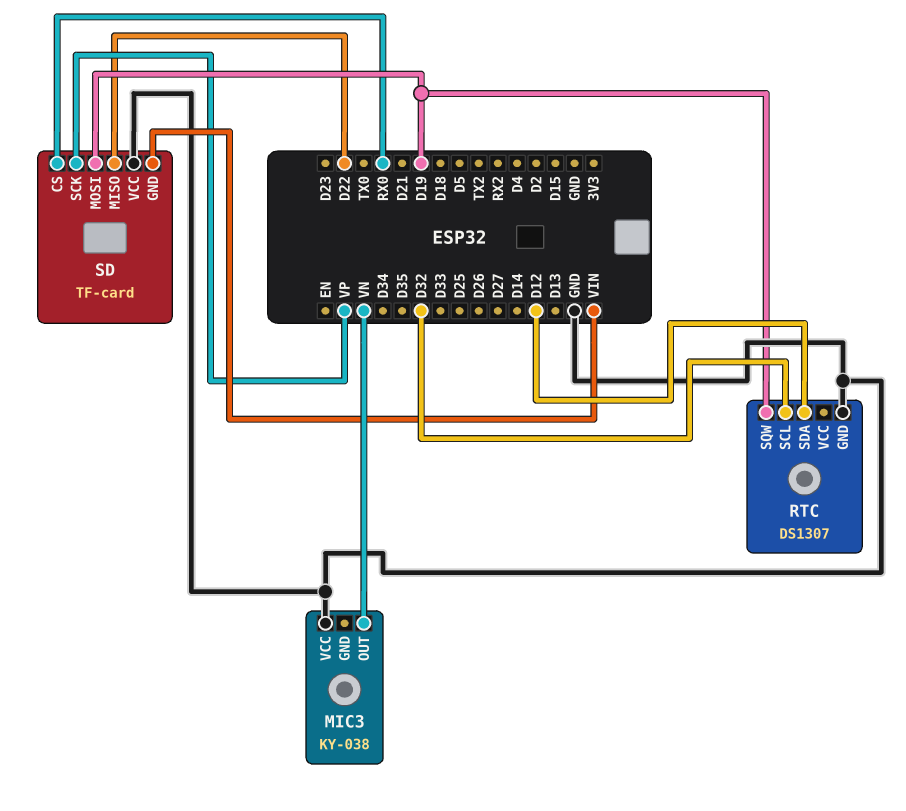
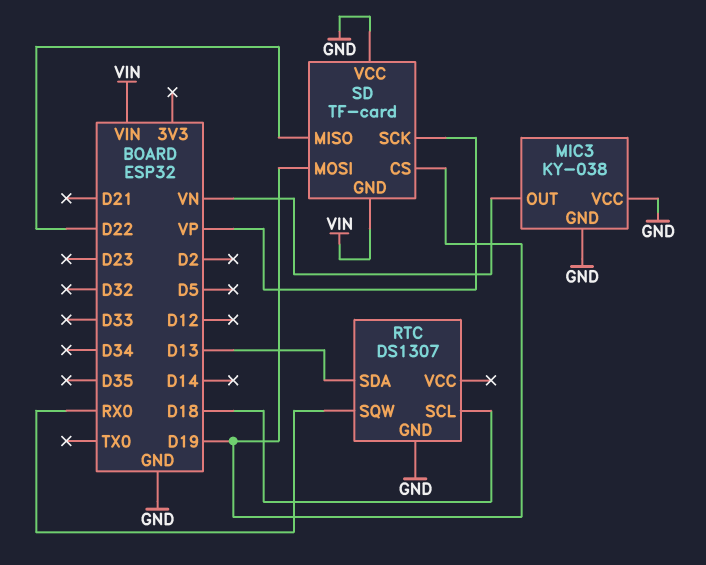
MIC3 pin GND: none -> GND
RTC pin SCL: D32 -> D18
RTC pin SDA: D12 -> D13
RTC pin SQW: D19 -> RX0
SD pin CS: RX0 -> D19

